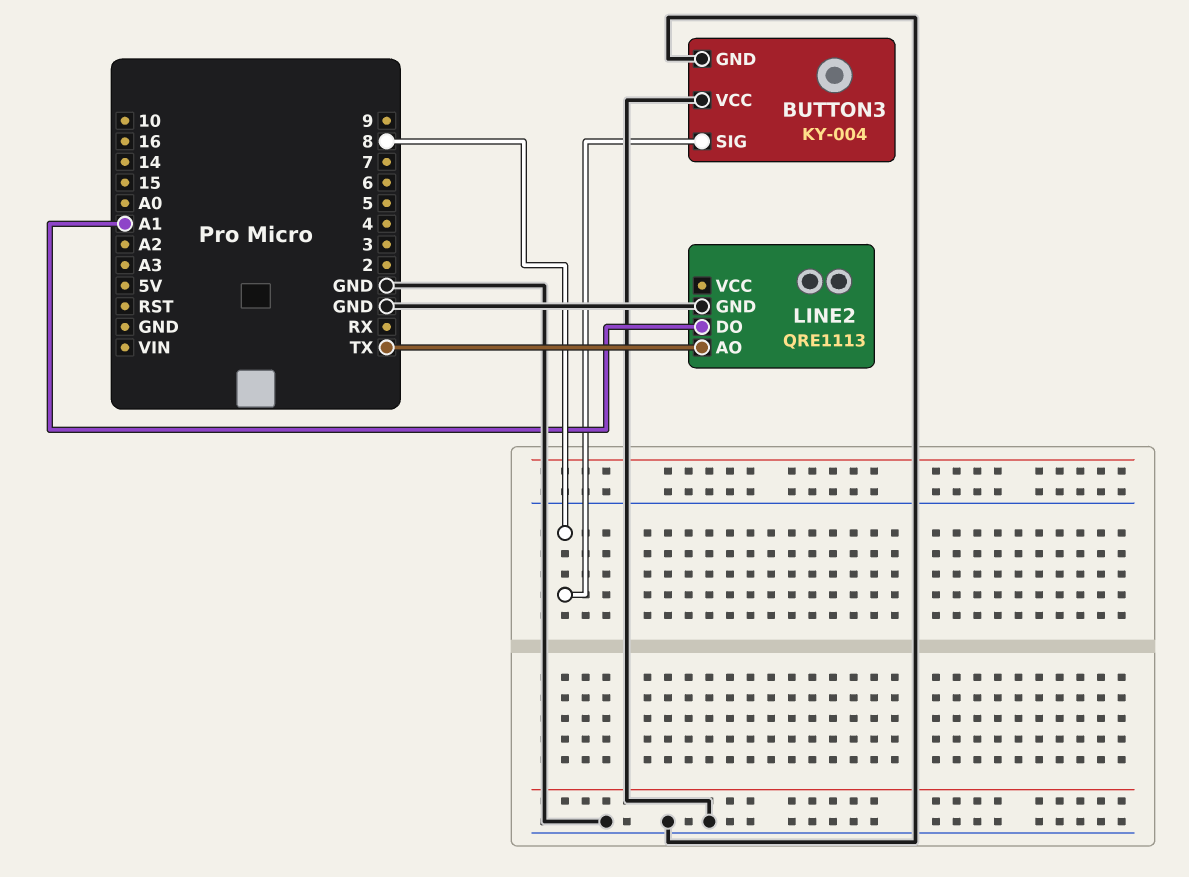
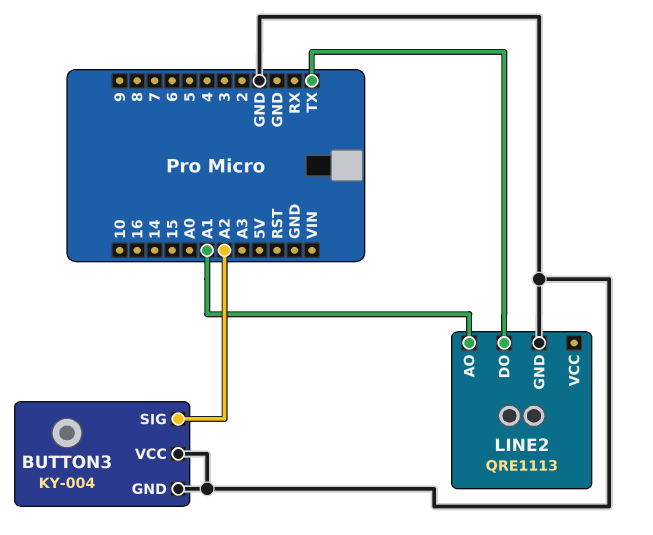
BUTTON3 pin SIG: 8 -> A2
LINE2 pin AO: TX -> A1
LINE2 pin DO: A1 -> TX

